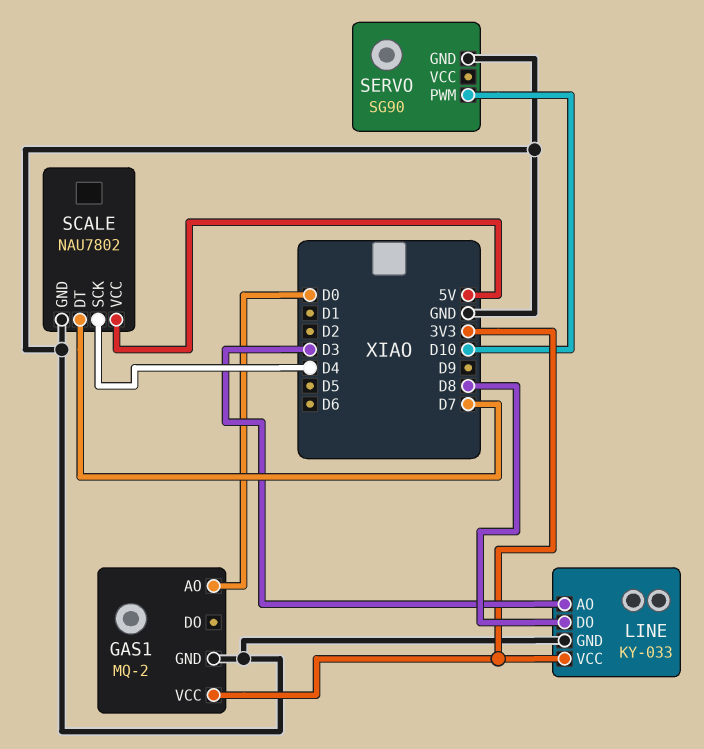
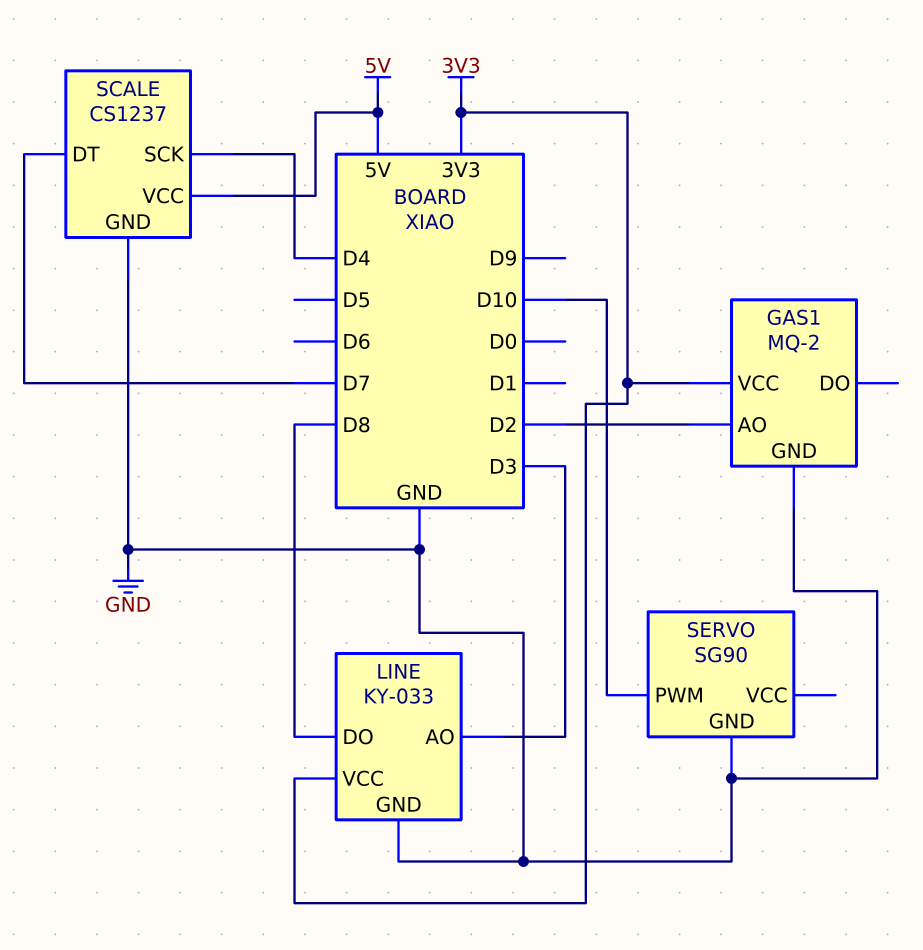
GAS1 pin AO: D0 -> D2
SCALE: NAU7802 -> CS1237

